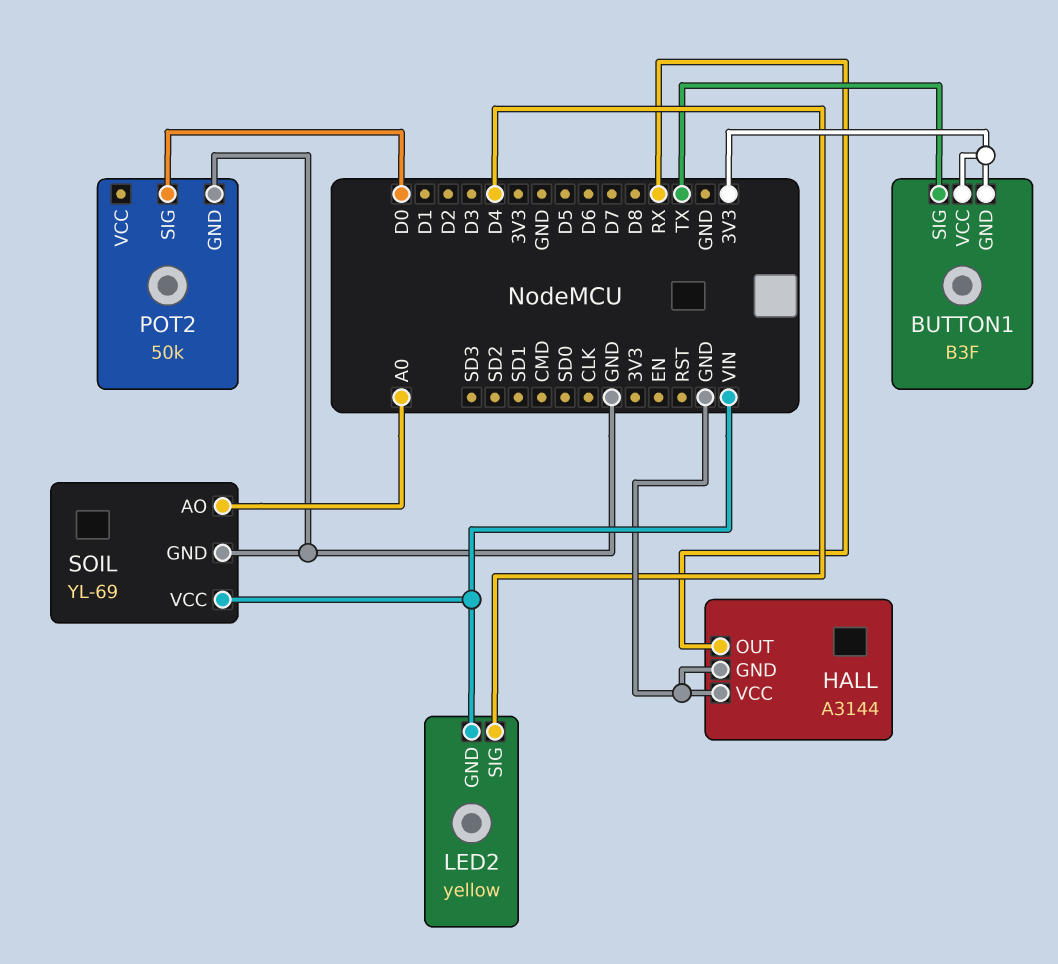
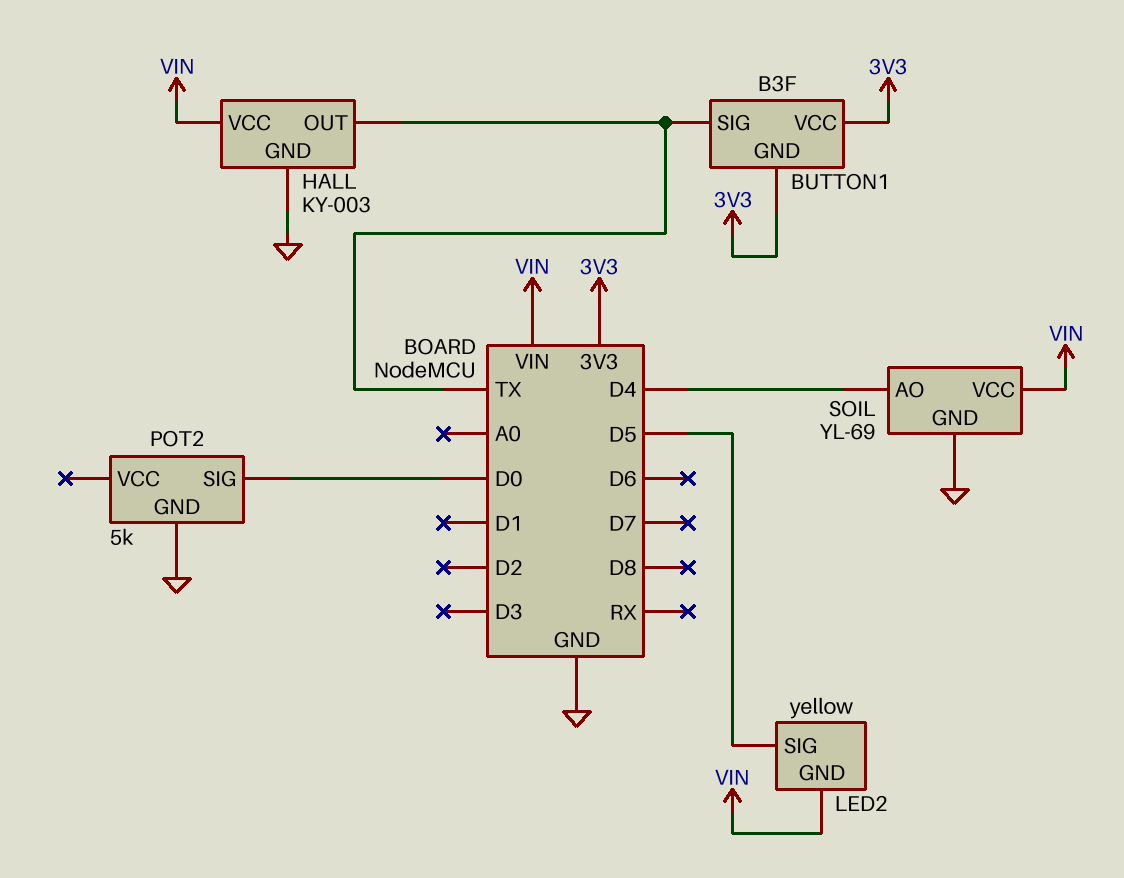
HALL: A3144 -> KY-003
HALL pin OUT: RX -> TX
HALL pin VCC: GND -> VIN
LED2 pin SIG: D4 -> D5
POT2: 50k -> 5k
SOIL pin AO: A0 -> D4

